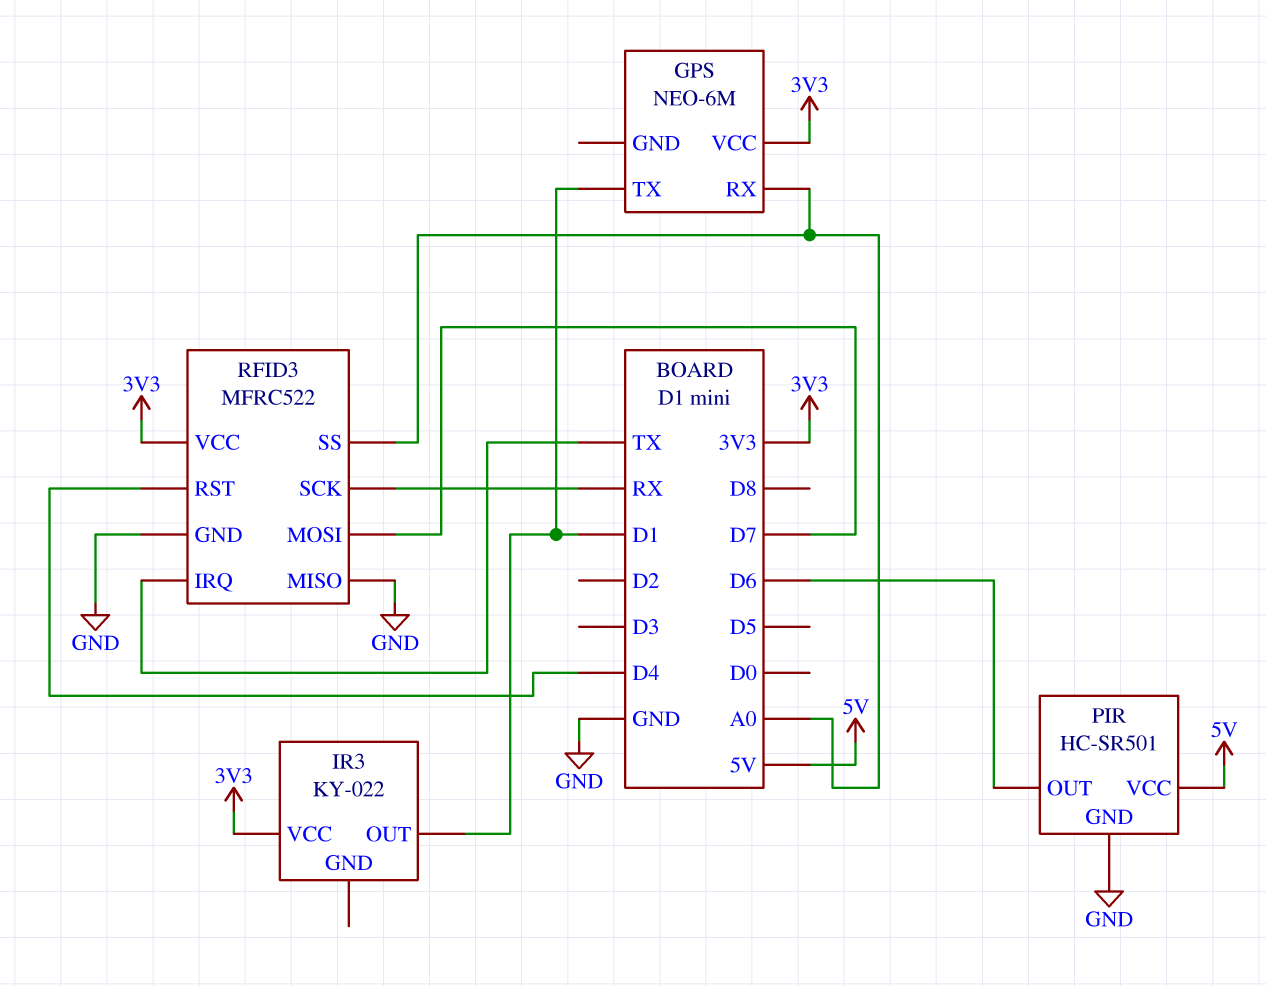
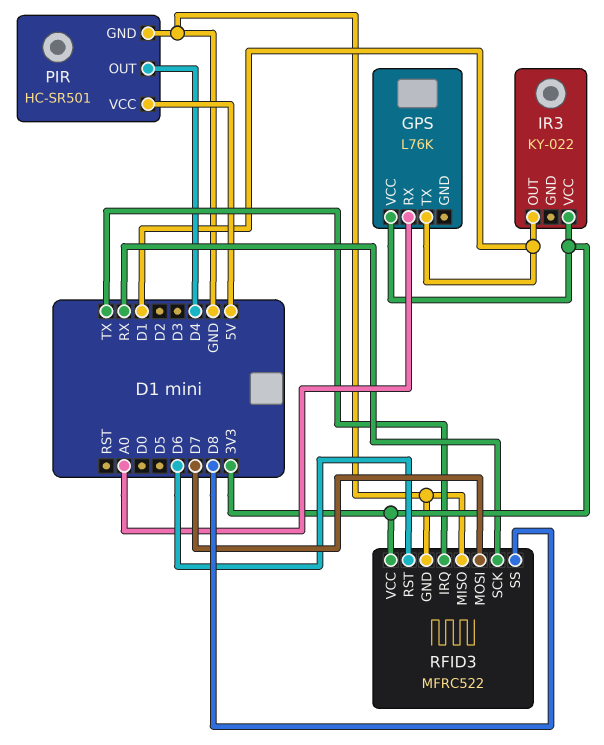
GPS: NEO-6M -> L76K
PIR pin OUT: D6 -> D4
RFID3 pin RST: D4 -> D6
RFID3 pin SS: A0 -> D8

